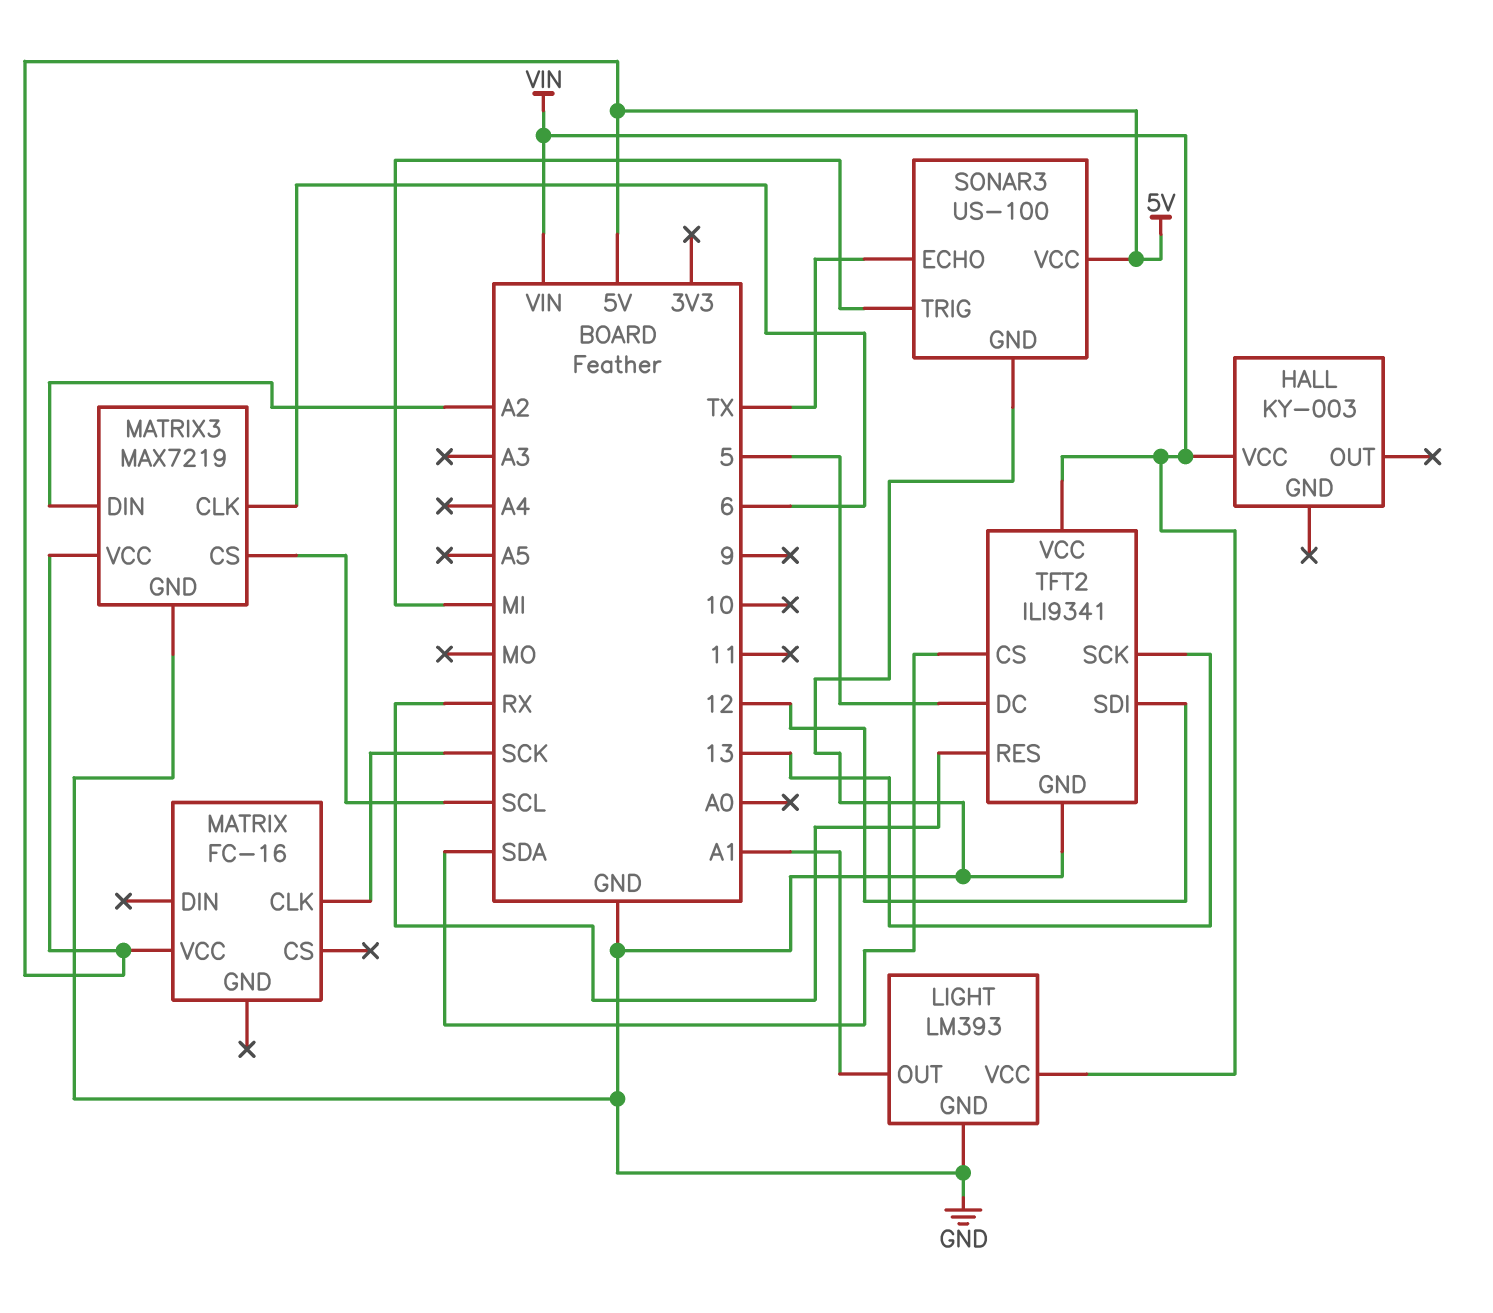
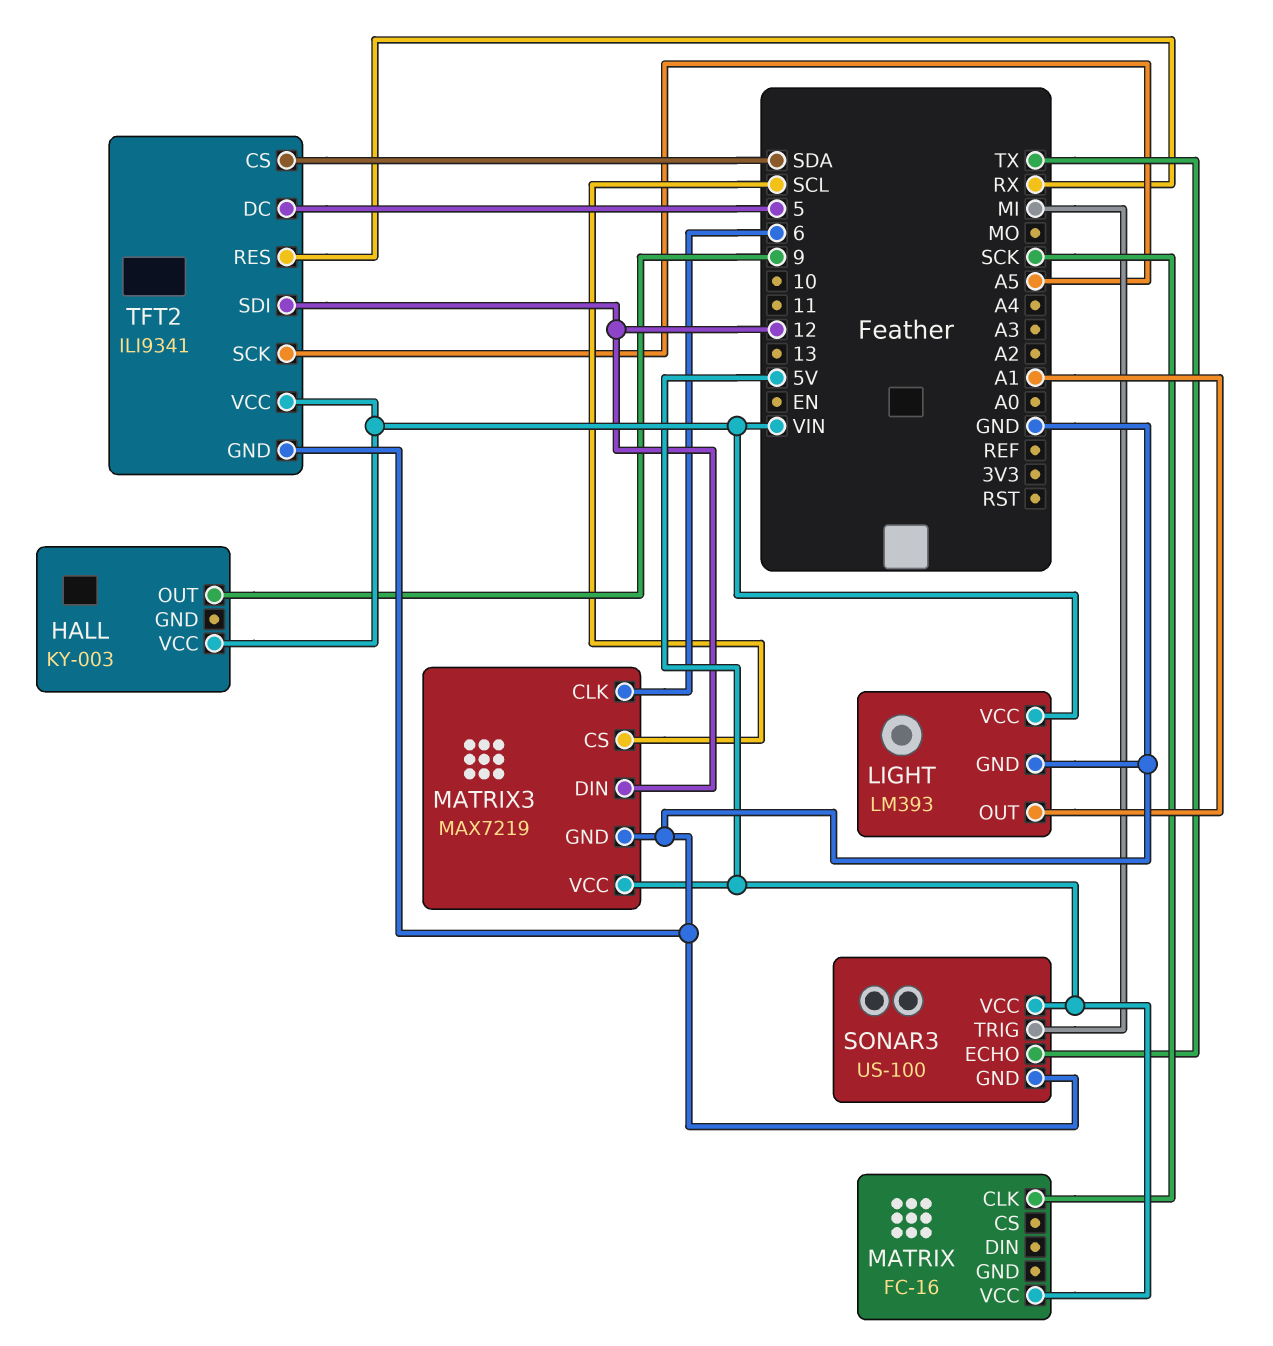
HALL pin OUT: none -> 9
MATRIX3 pin DIN: A2 -> 12
TFT2 pin SCK: 13 -> A5

